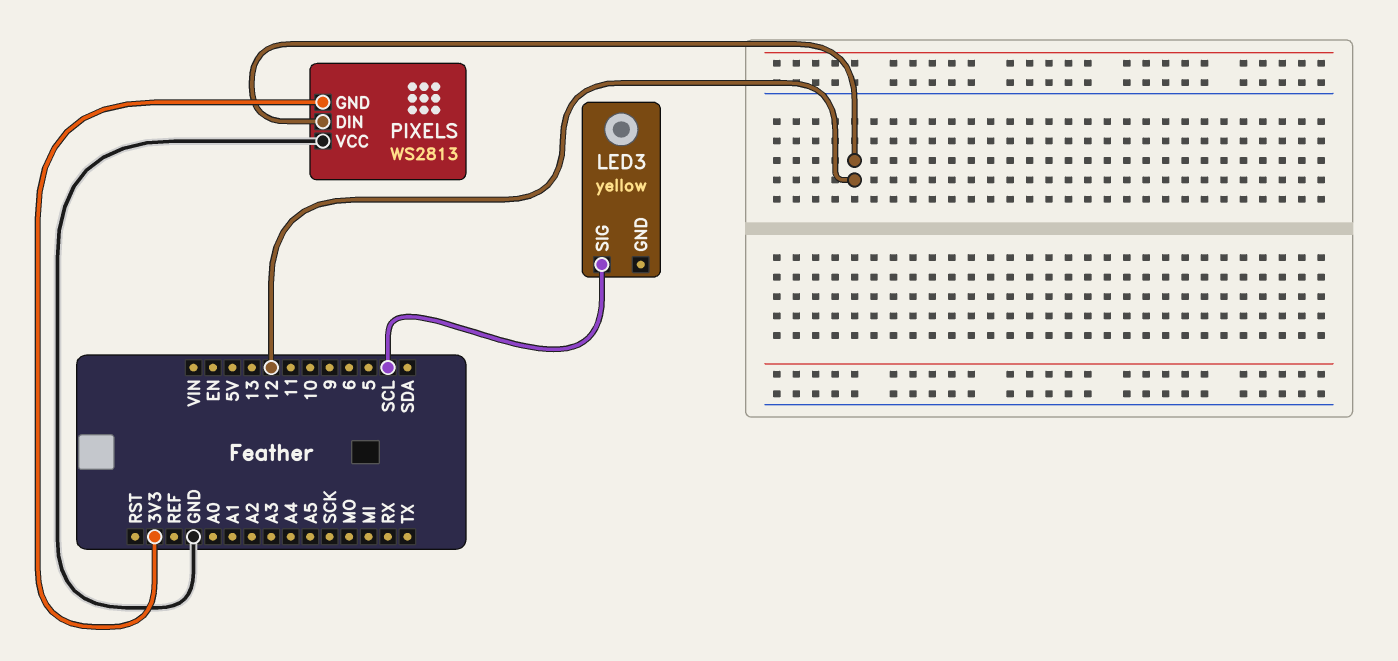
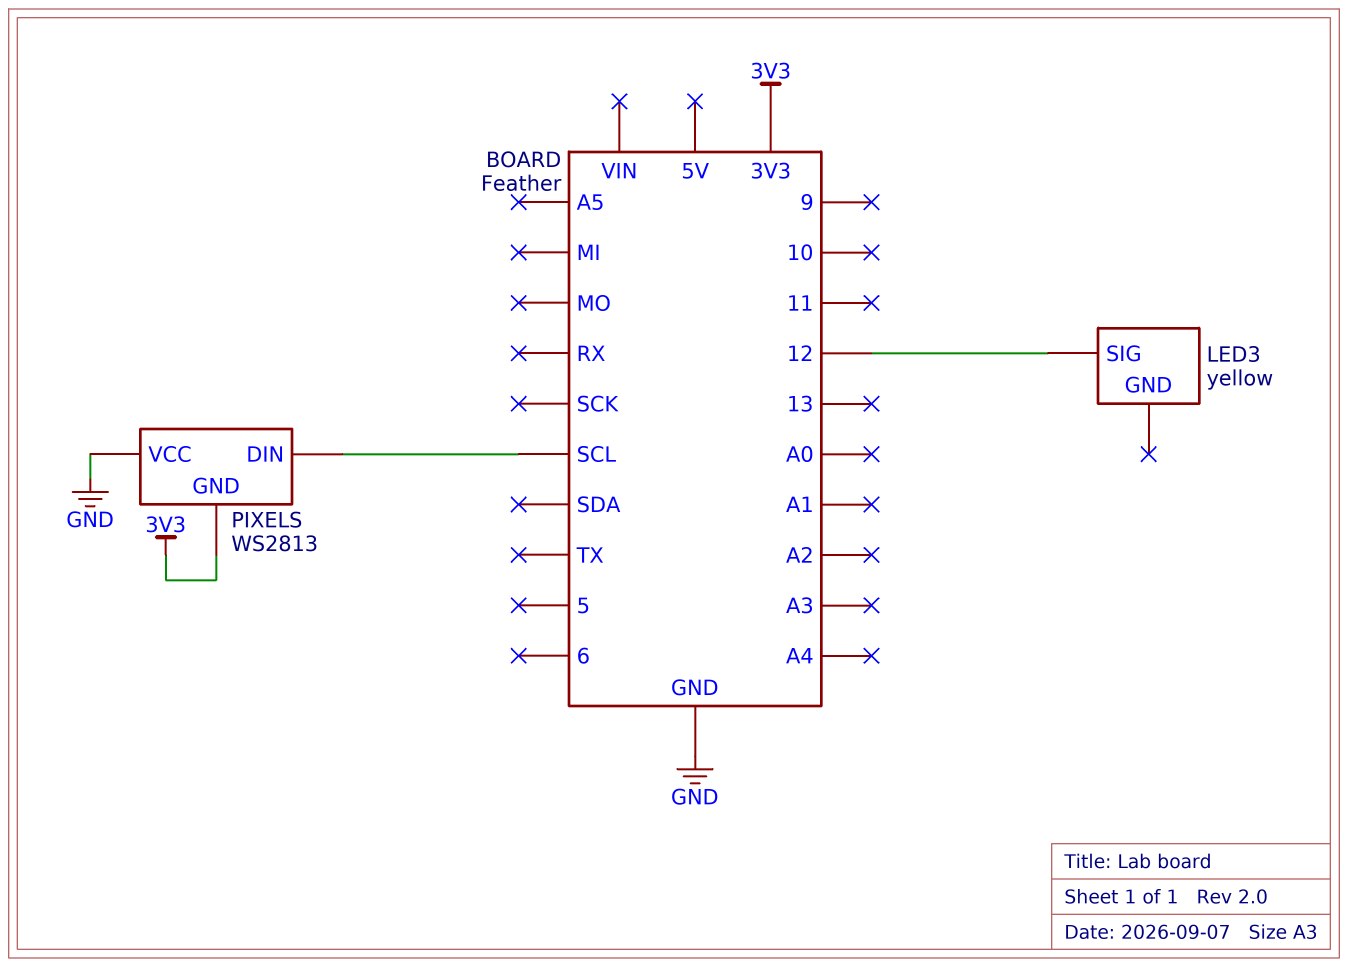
LED3 pin SIG: SCL -> 12
PIXELS pin DIN: 12 -> SCL

